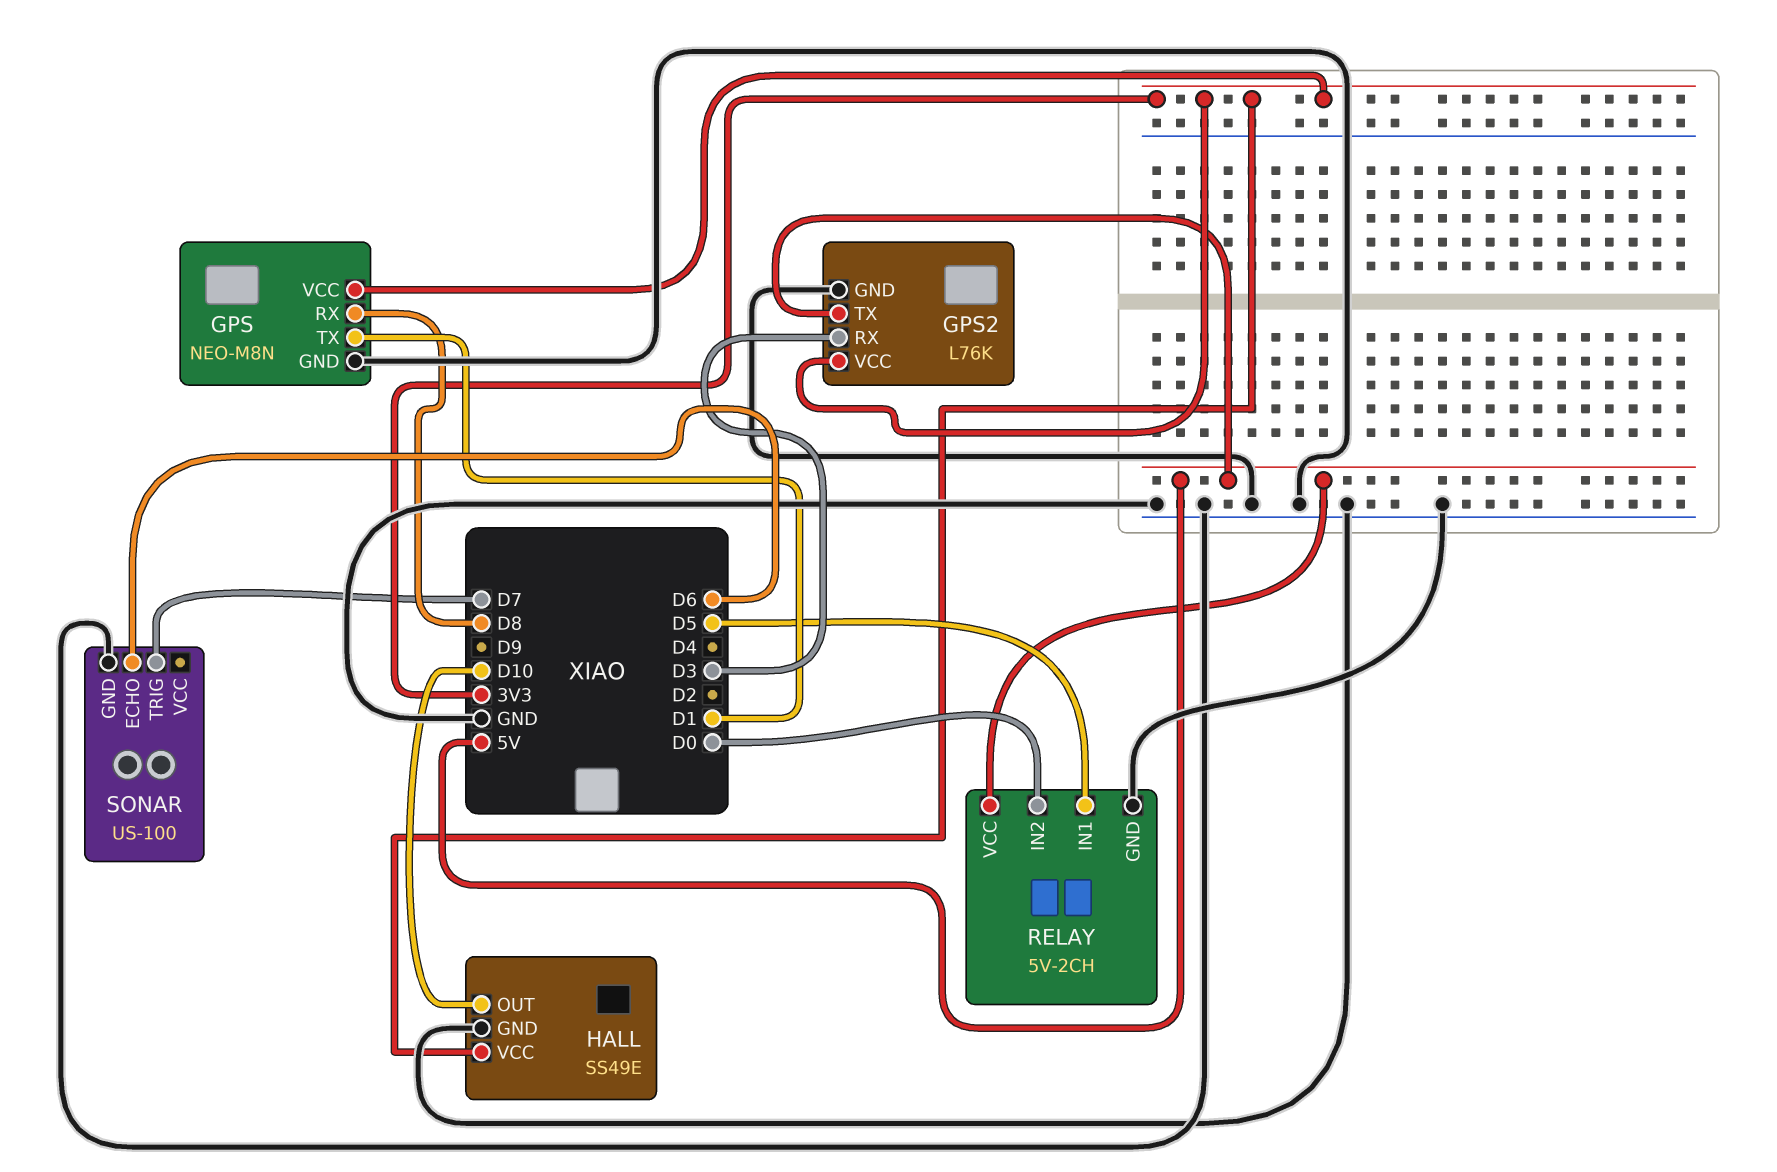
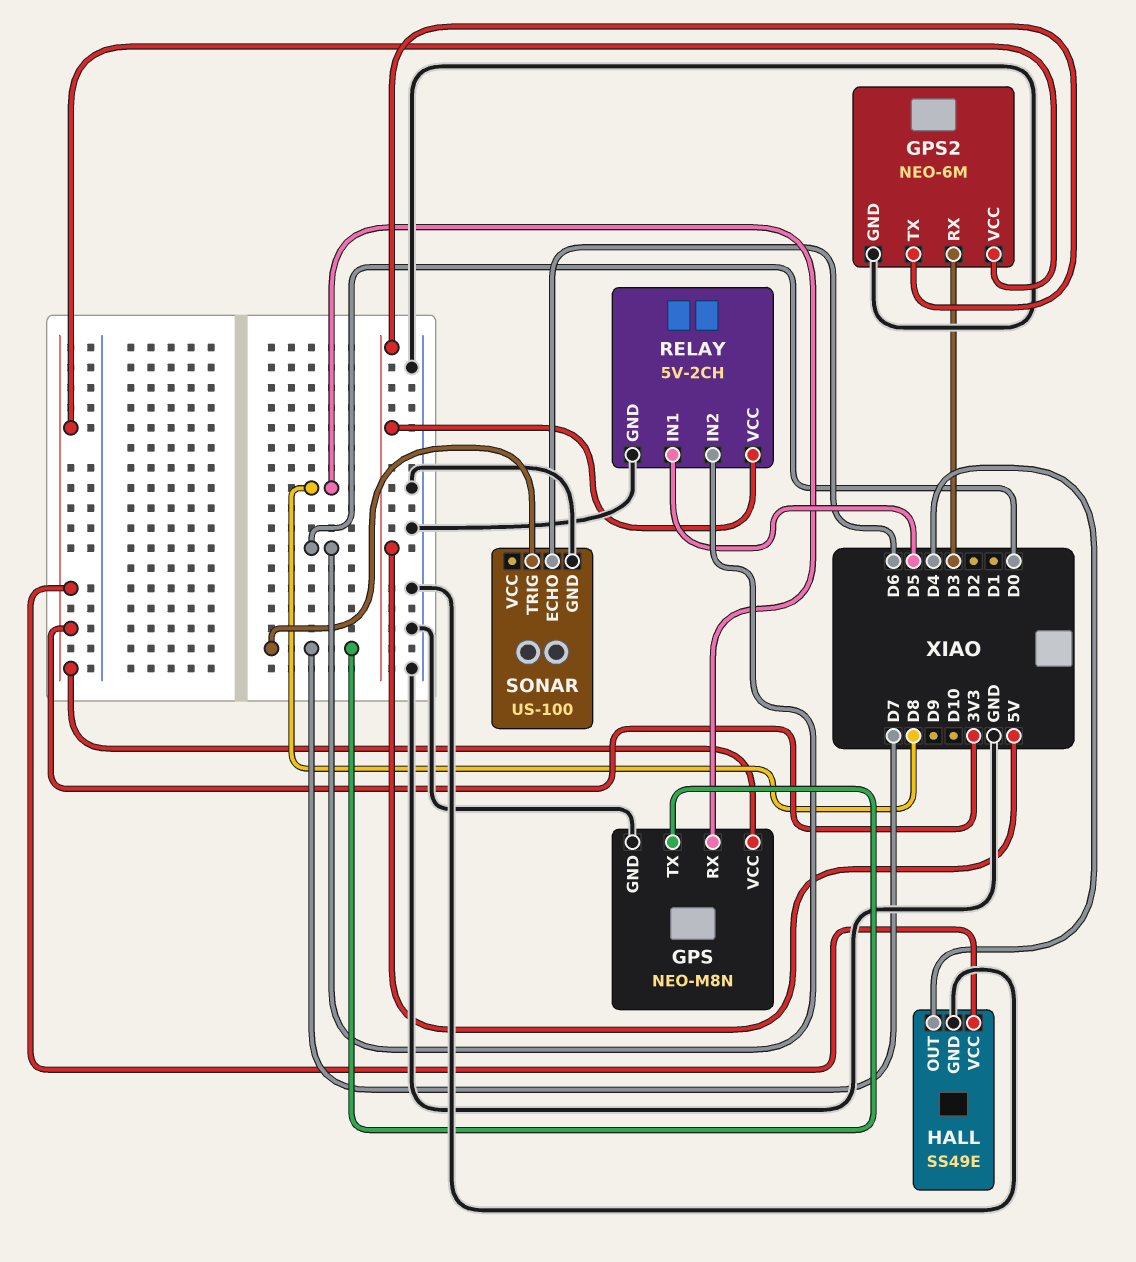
GPS pin TX: D1 -> D7
GPS2: L76K -> NEO-6M
HALL pin OUT: D10 -> D4

